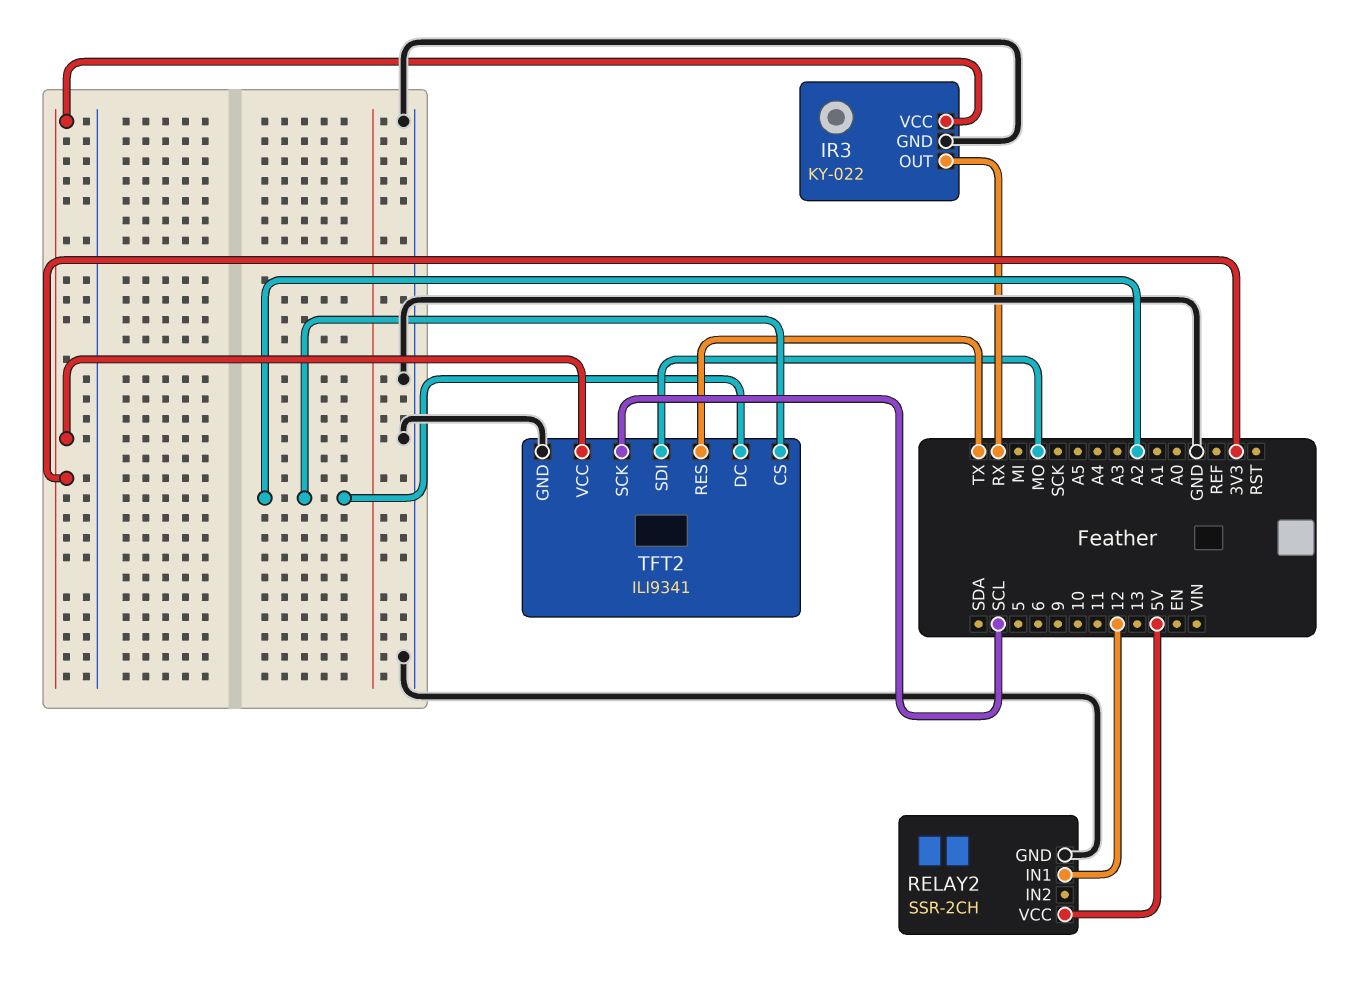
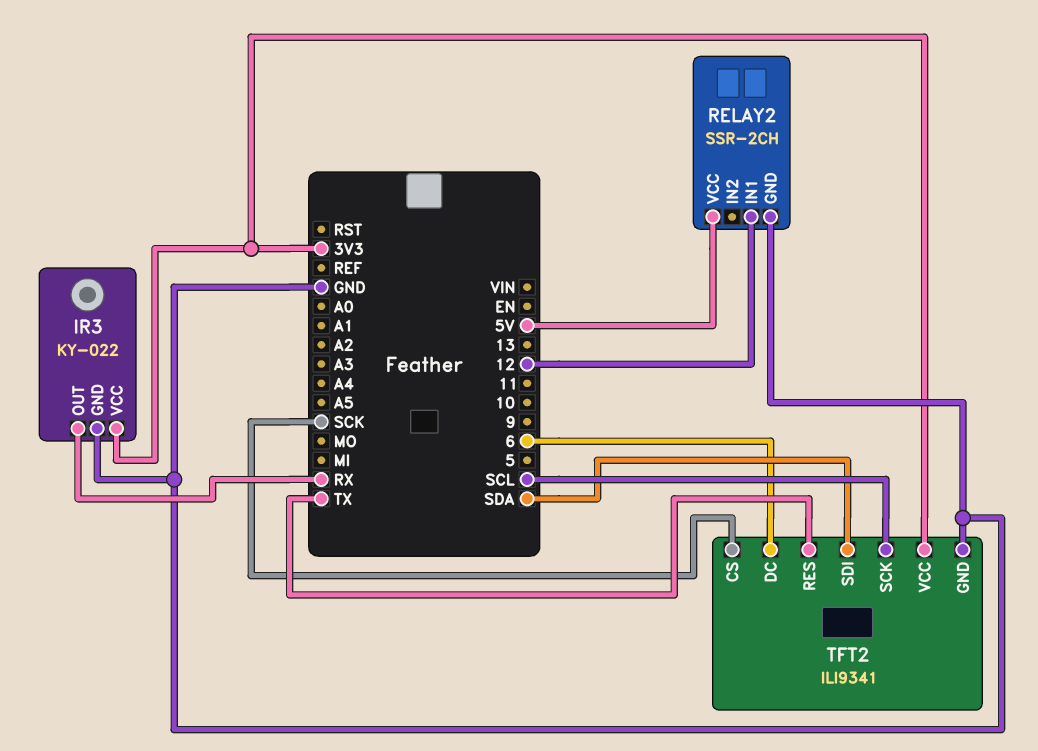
TFT2 pin CS: A2 -> SCK
TFT2 pin DC: A2 -> 6
TFT2 pin SDI: MO -> SDA

